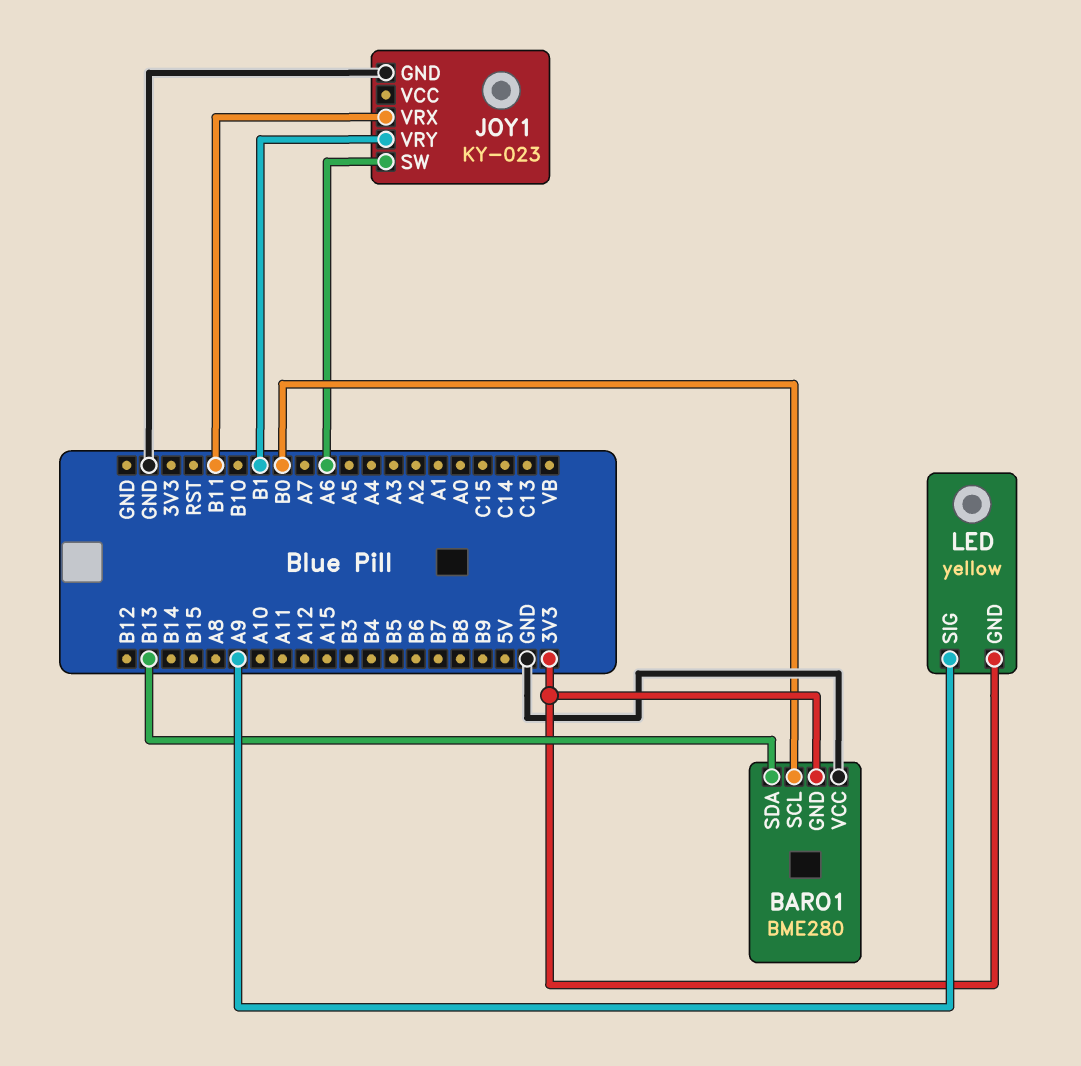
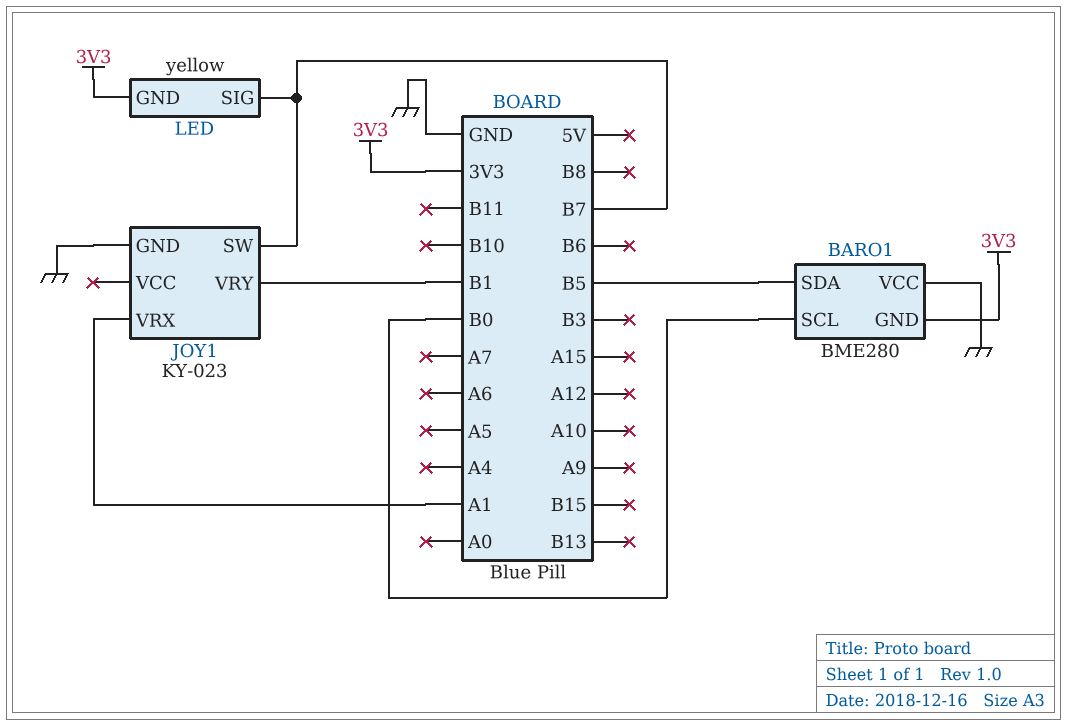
BARO1 pin SDA: B13 -> B5
JOY1 pin SW: A6 -> B7
JOY1 pin VRX: B11 -> A1
LED pin SIG: A9 -> B7

